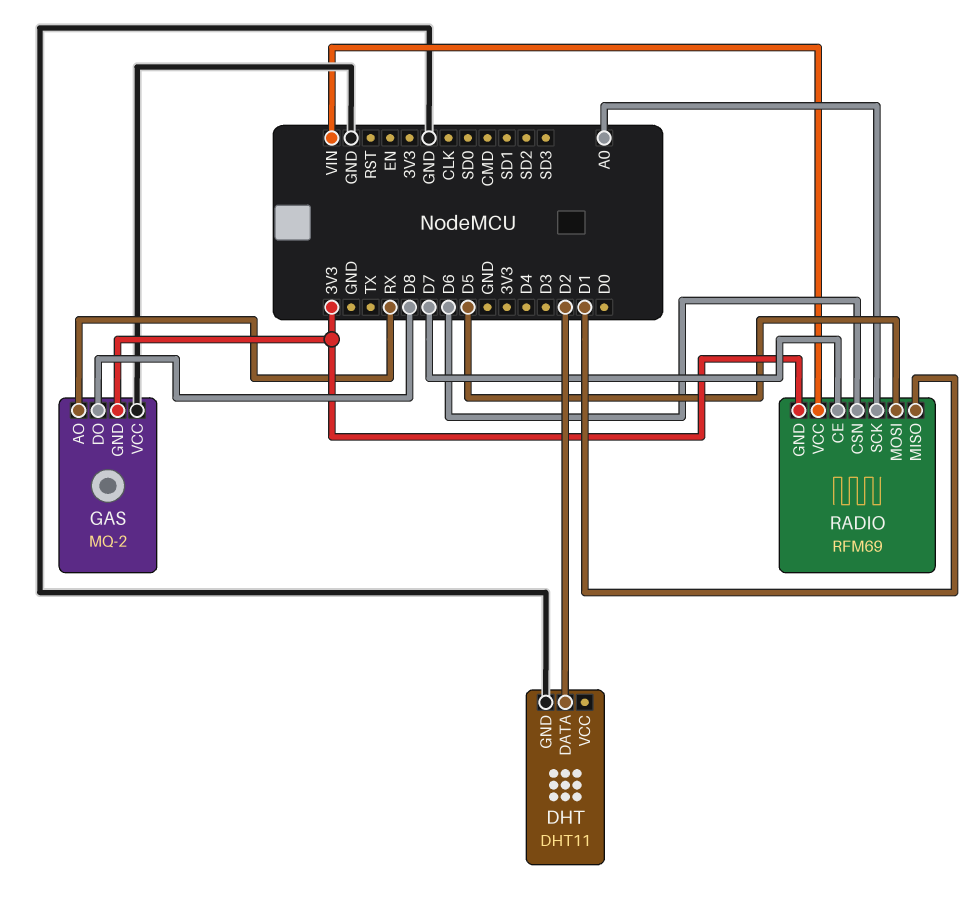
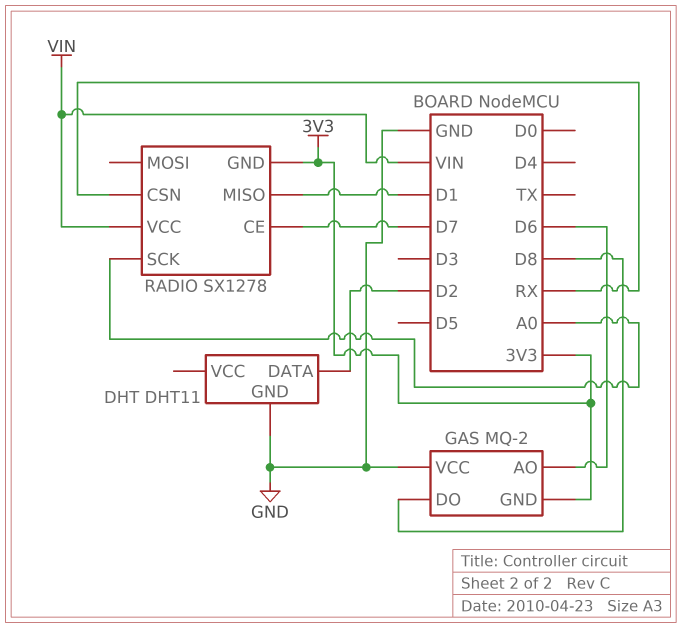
GAS pin AO: RX -> D6
RADIO: RFM69 -> SX1278
RADIO pin CSN: D6 -> RX
RADIO pin MOSI: D5 -> none

